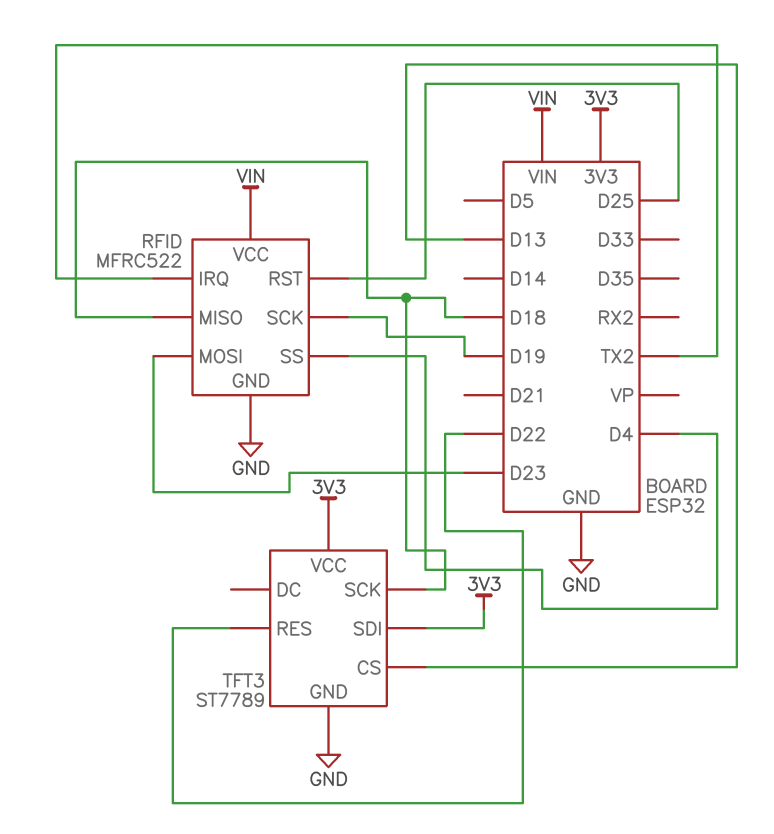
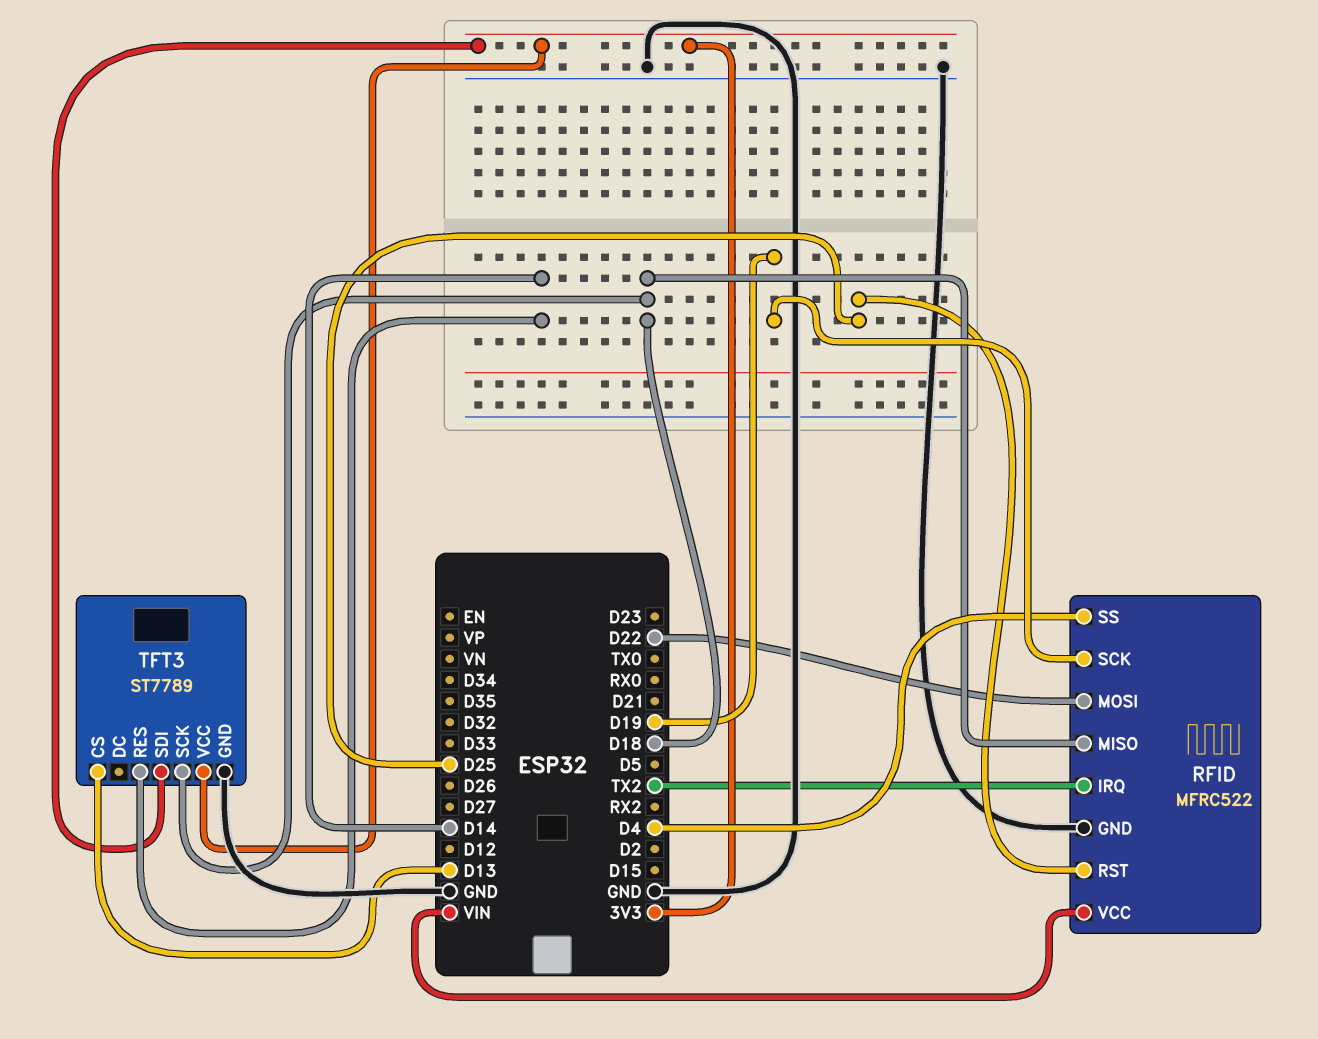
RFID pin MOSI: D23 -> D22
TFT3 pin RES: D22 -> D14

